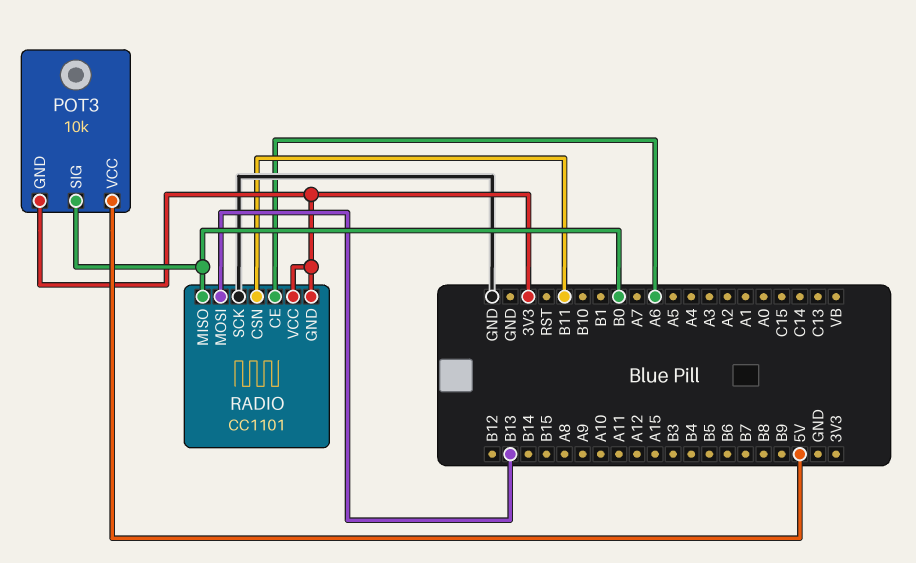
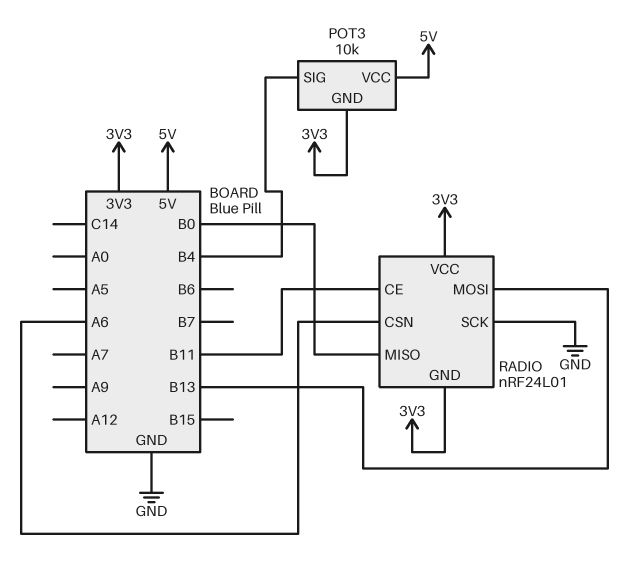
POT3 pin SIG: B0 -> B4
RADIO: CC1101 -> nRF24L01
RADIO pin CE: A6 -> B11
RADIO pin CSN: B11 -> A6

